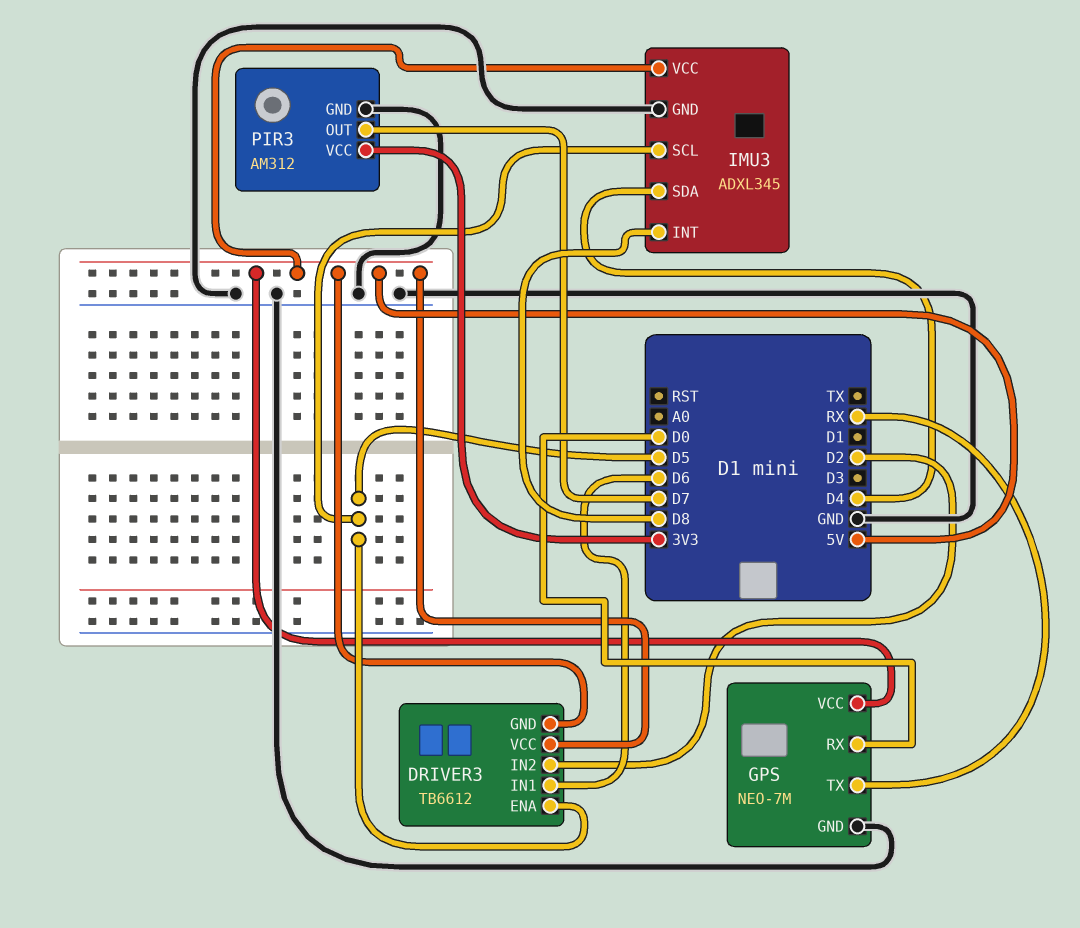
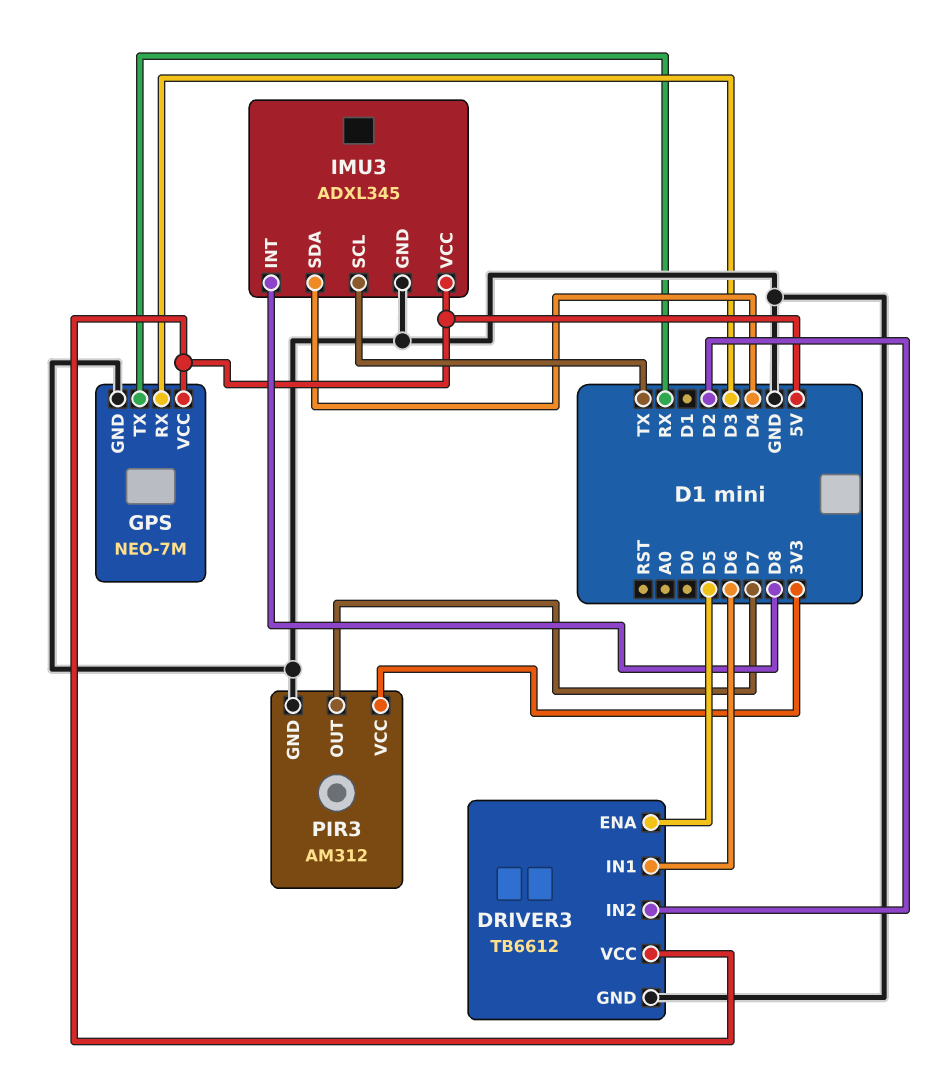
DRIVER3 pin GND: 5V -> GND
GPS pin RX: D0 -> D3
IMU3 pin SCL: D5 -> TX

